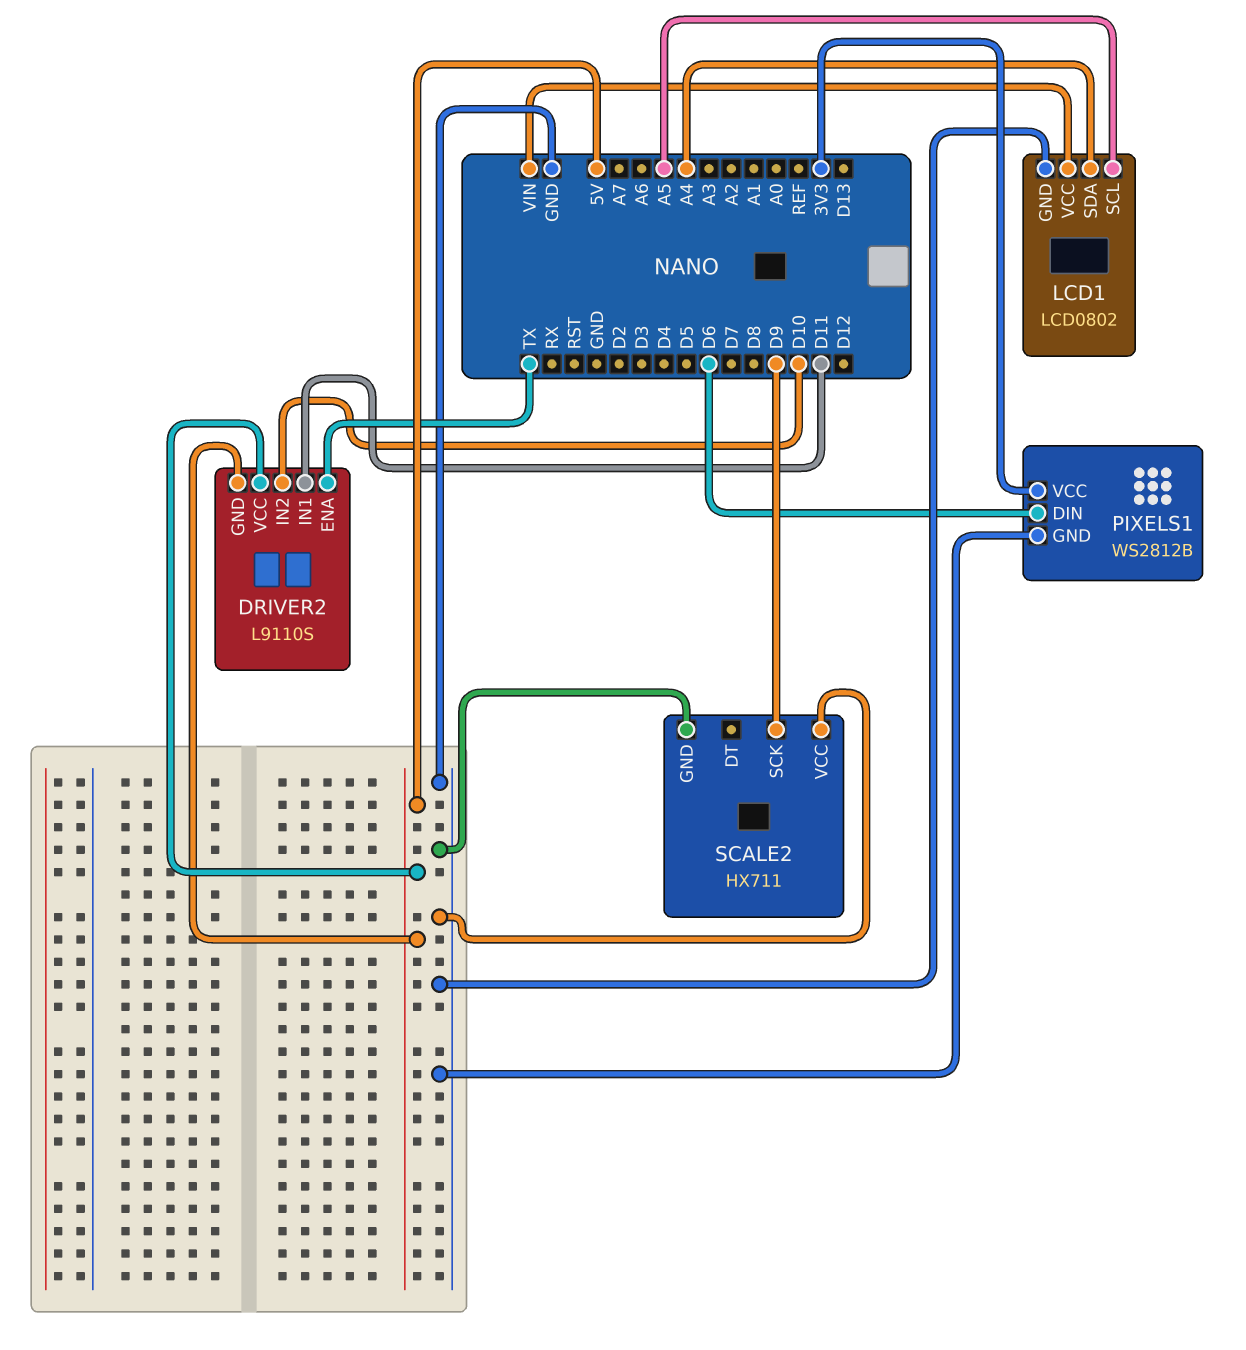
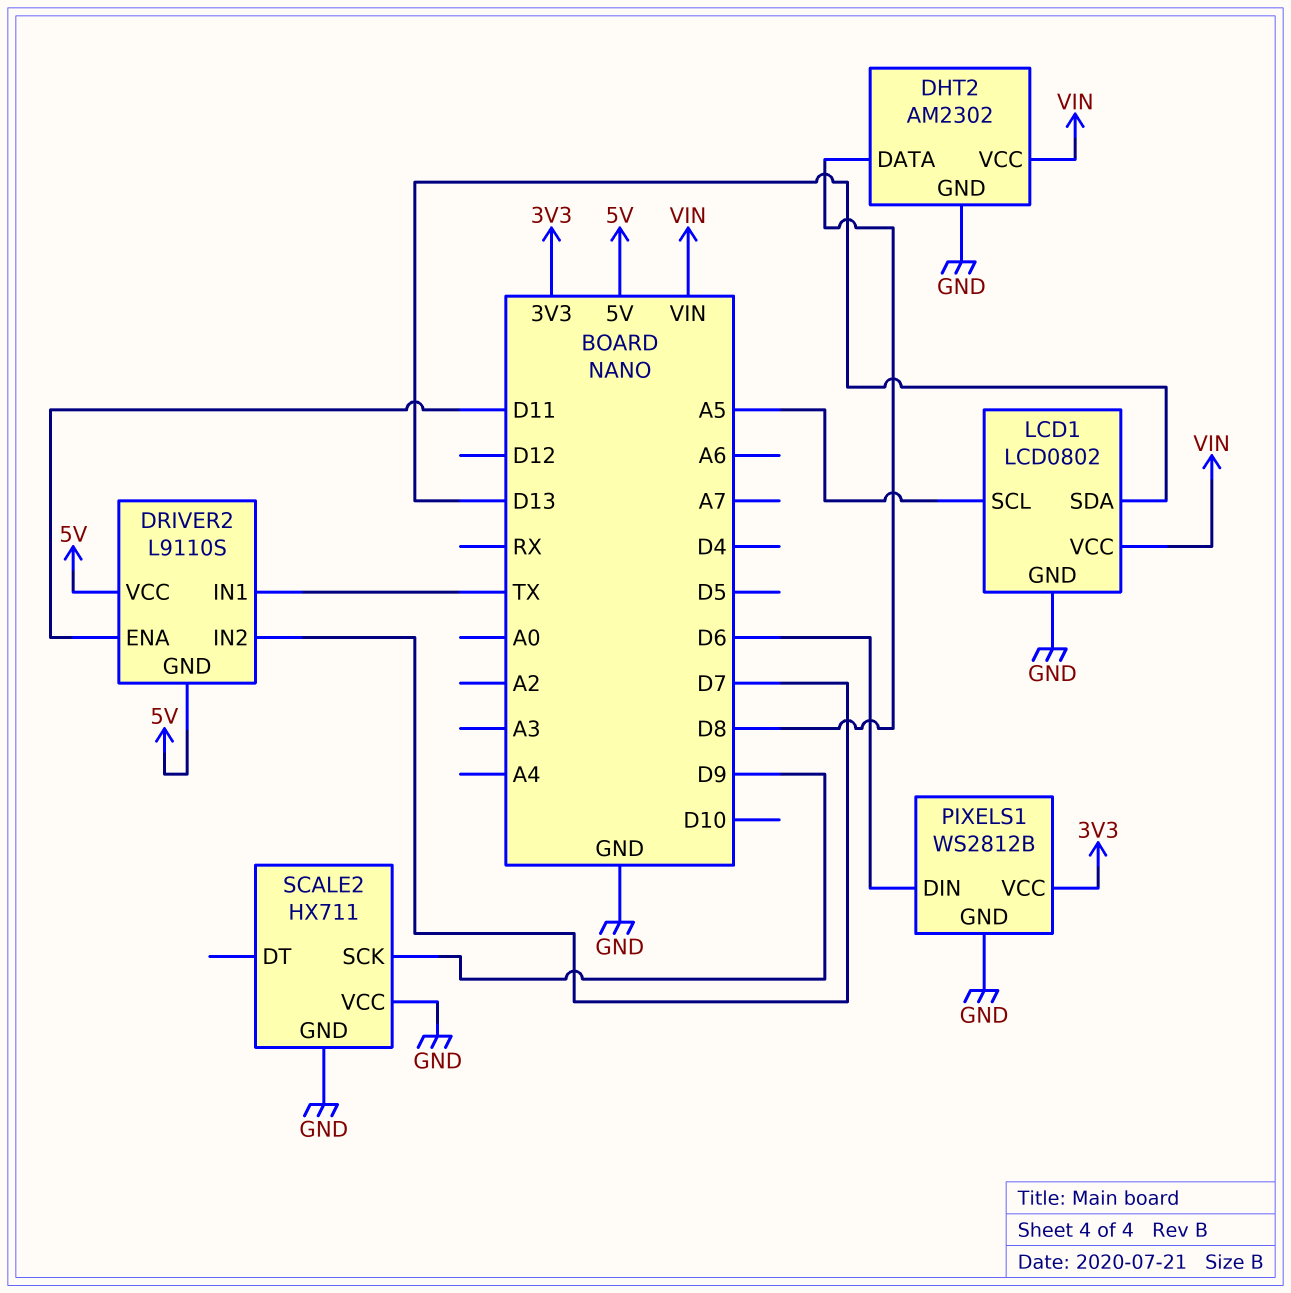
DHT2: none -> AM2302
DHT2 pin DATA: none -> D8
DHT2 pin GND: none -> GND
DHT2 pin VCC: none -> VIN
DRIVER2 pin ENA: TX -> D11
DRIVER2 pin IN1: D11 -> TX
DRIVER2 pin IN2: D10 -> D7
LCD1 pin SDA: A4 -> D13

